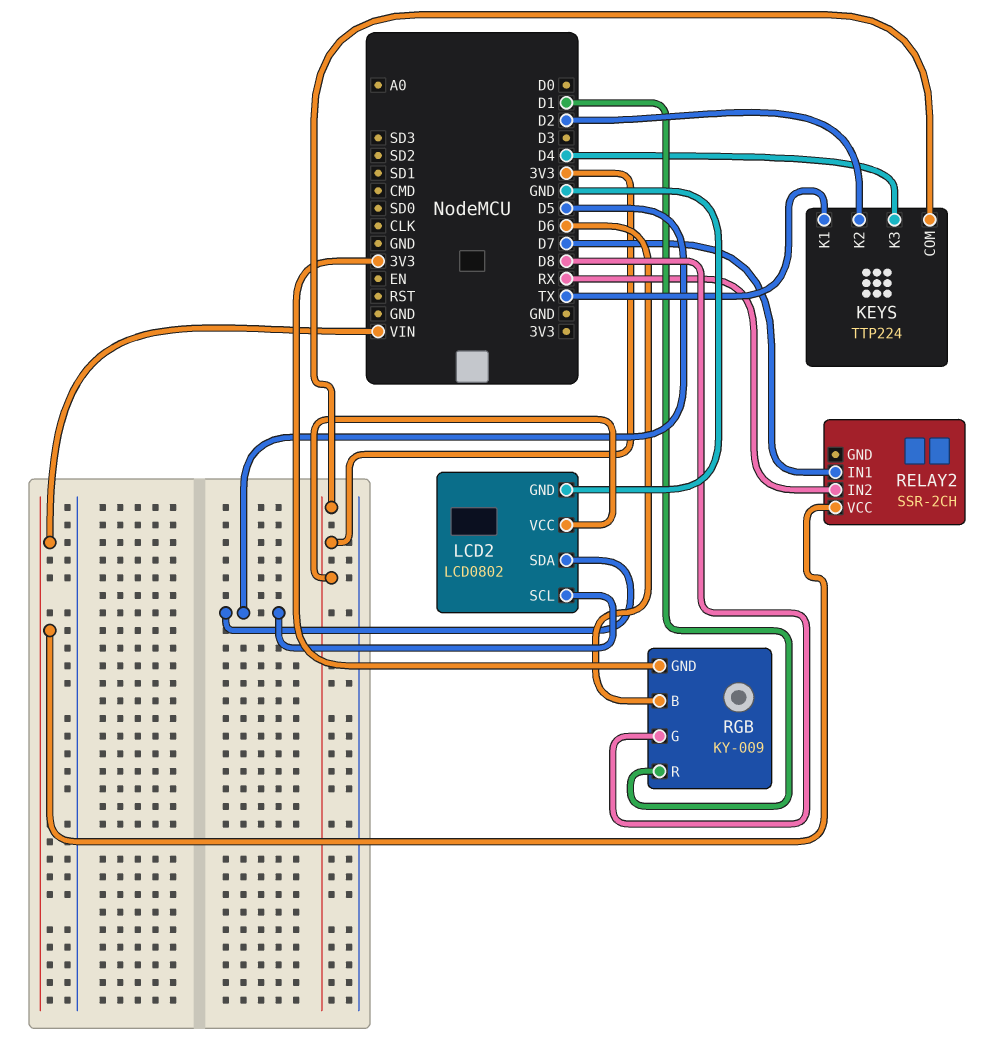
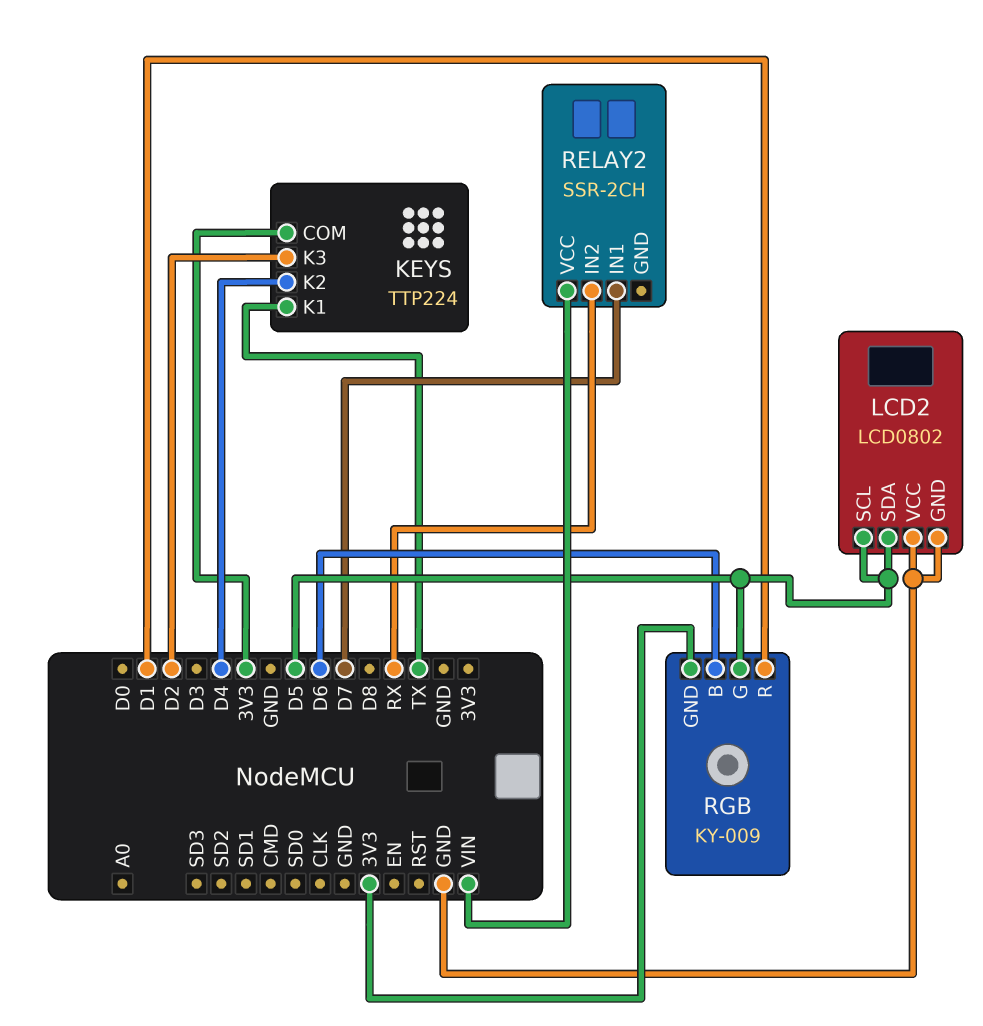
KEYS pin K2: D2 -> D4
KEYS pin K3: D4 -> D2
LCD2 pin VCC: 3V3 -> GND
RGB pin G: D8 -> D5

